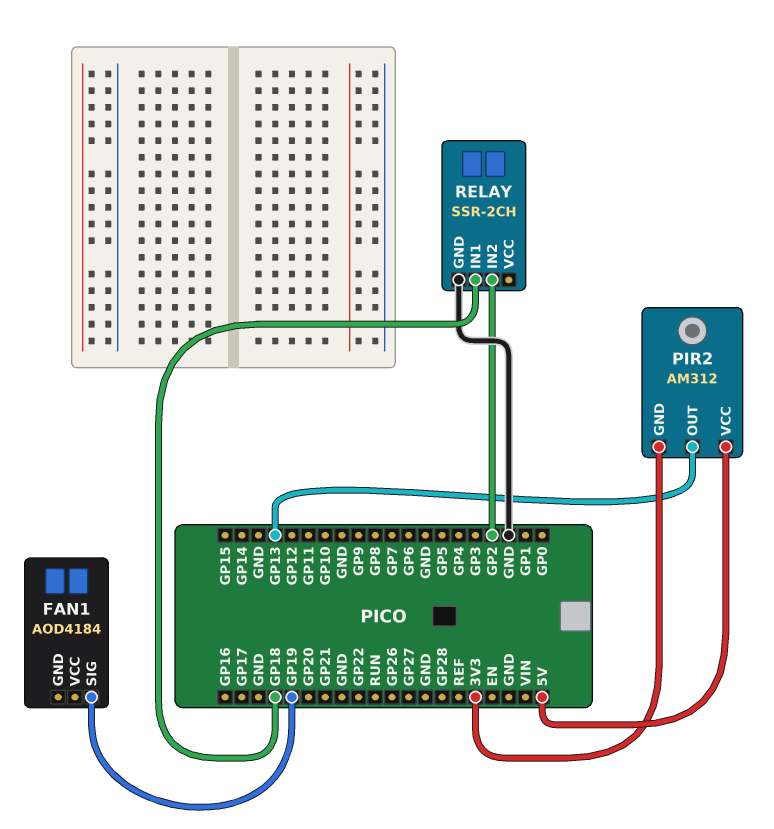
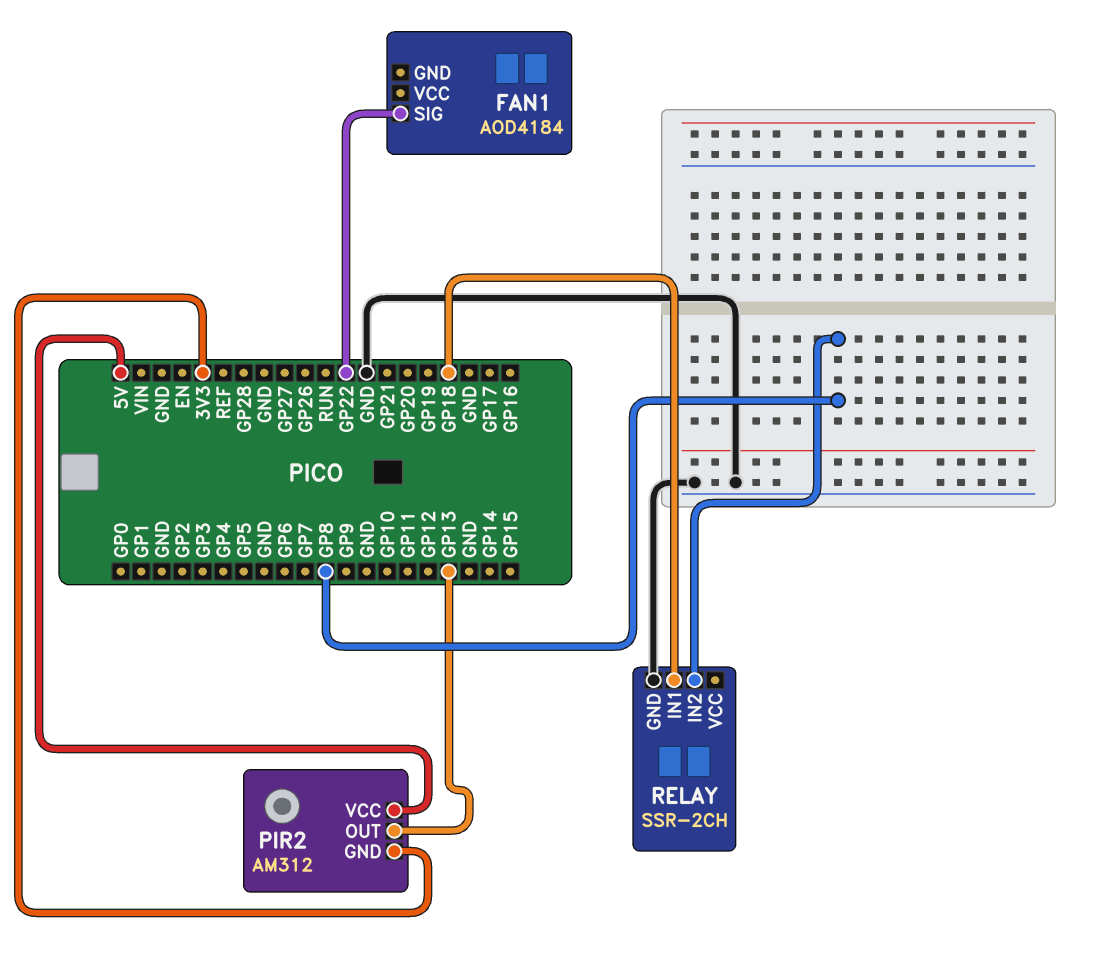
FAN1 pin SIG: GP19 -> GP22
RELAY pin IN2: GP2 -> GP8

